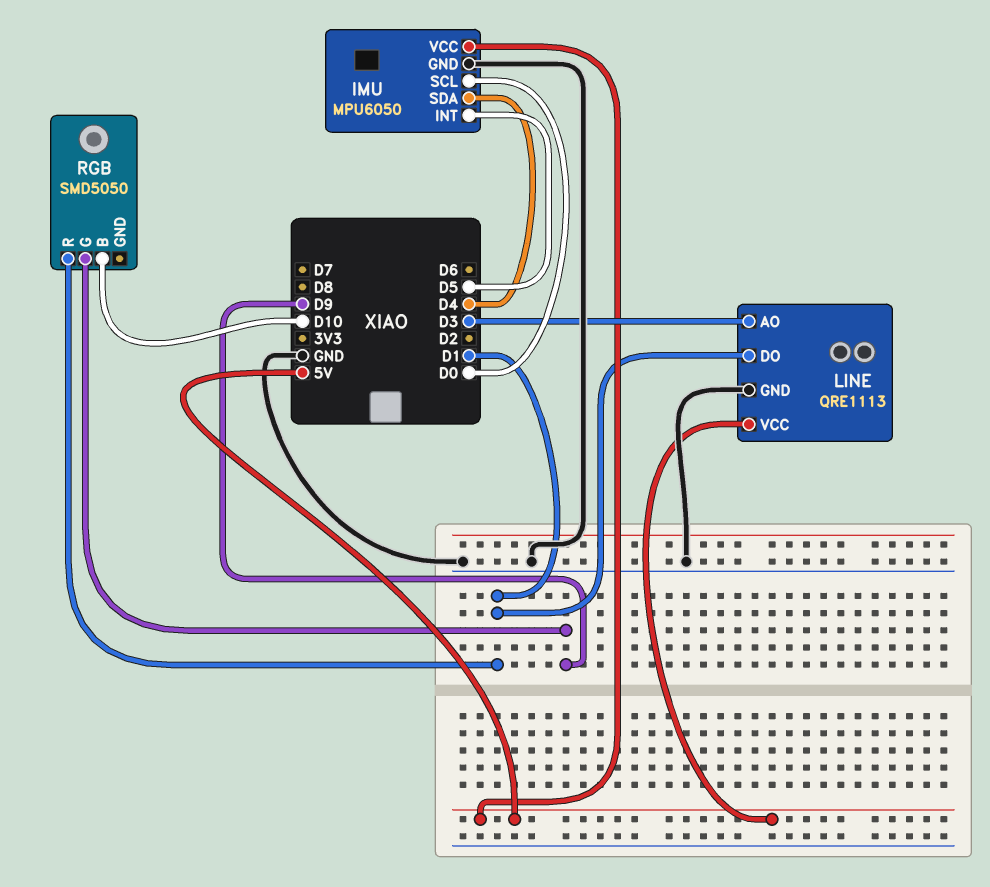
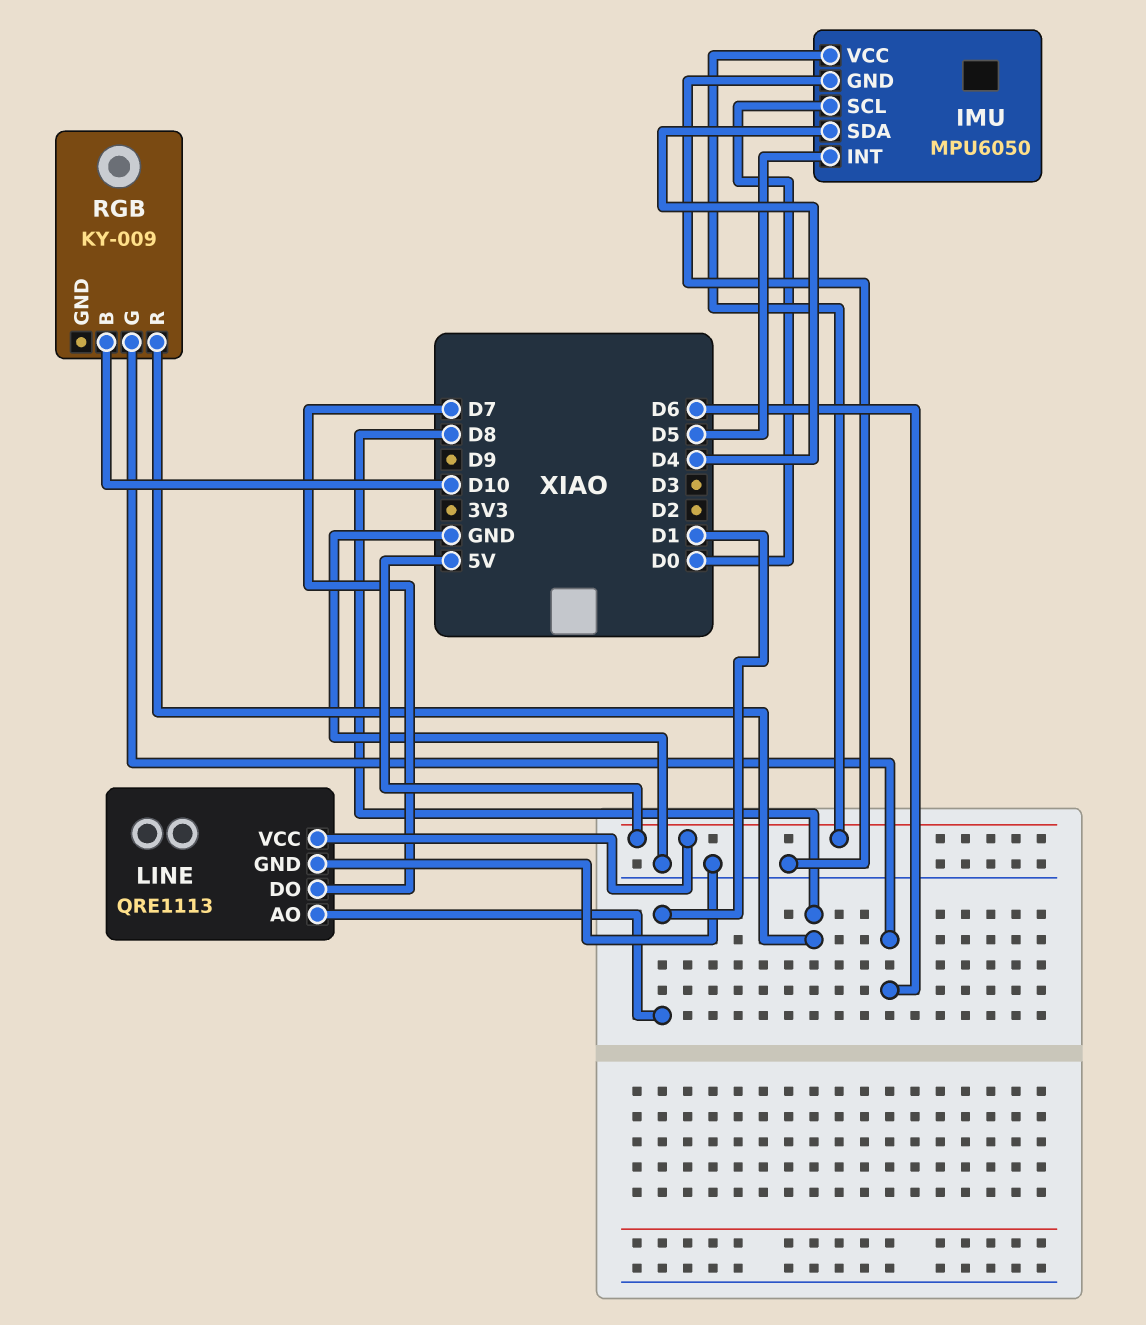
LINE pin AO: D3 -> D1
LINE pin DO: D1 -> D7
RGB: SMD5050 -> KY-009
RGB pin G: D9 -> D6
RGB pin R: D1 -> D8

